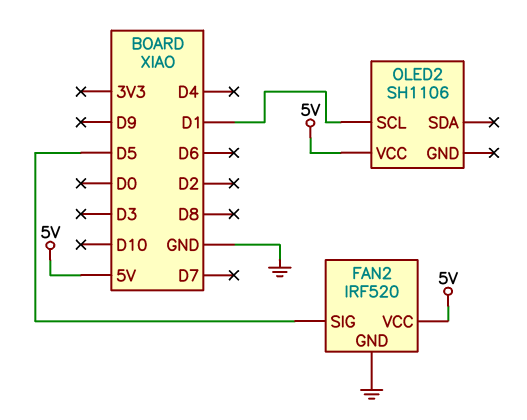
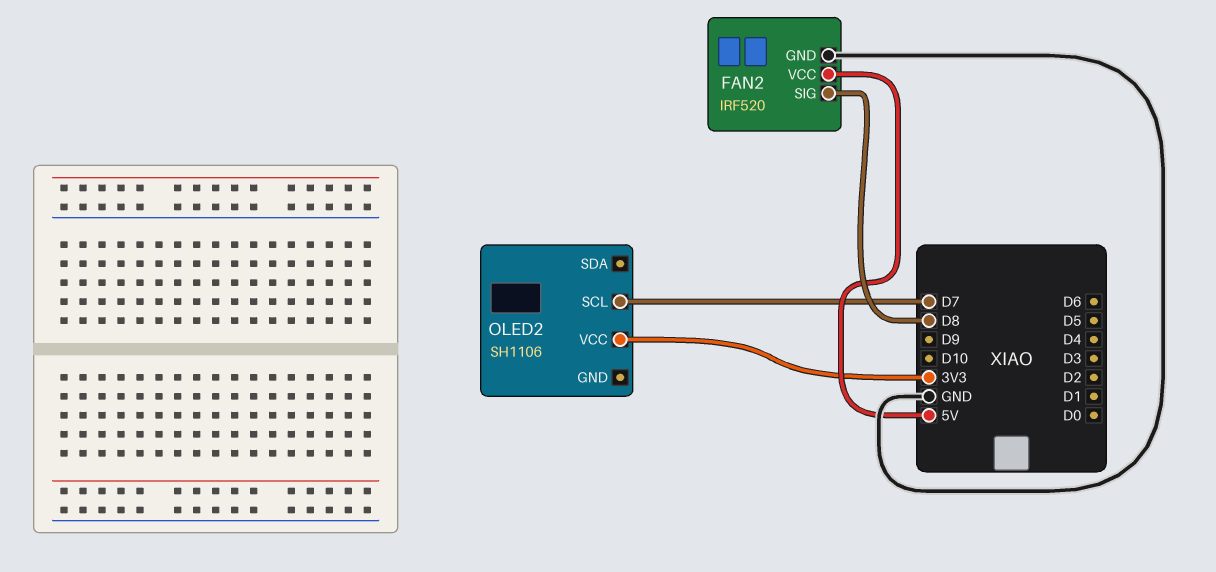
FAN2 pin SIG: D5 -> D8
OLED2 pin SCL: D1 -> D7
OLED2 pin VCC: 5V -> 3V3

